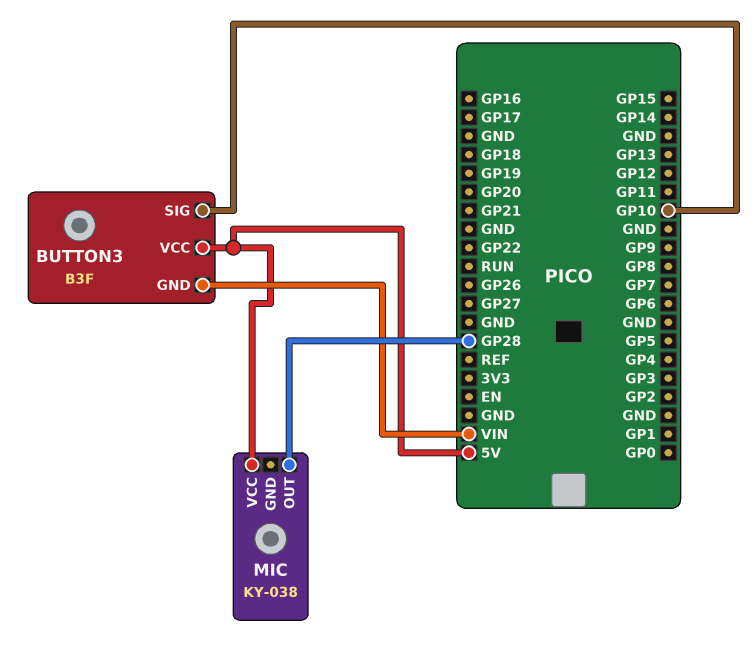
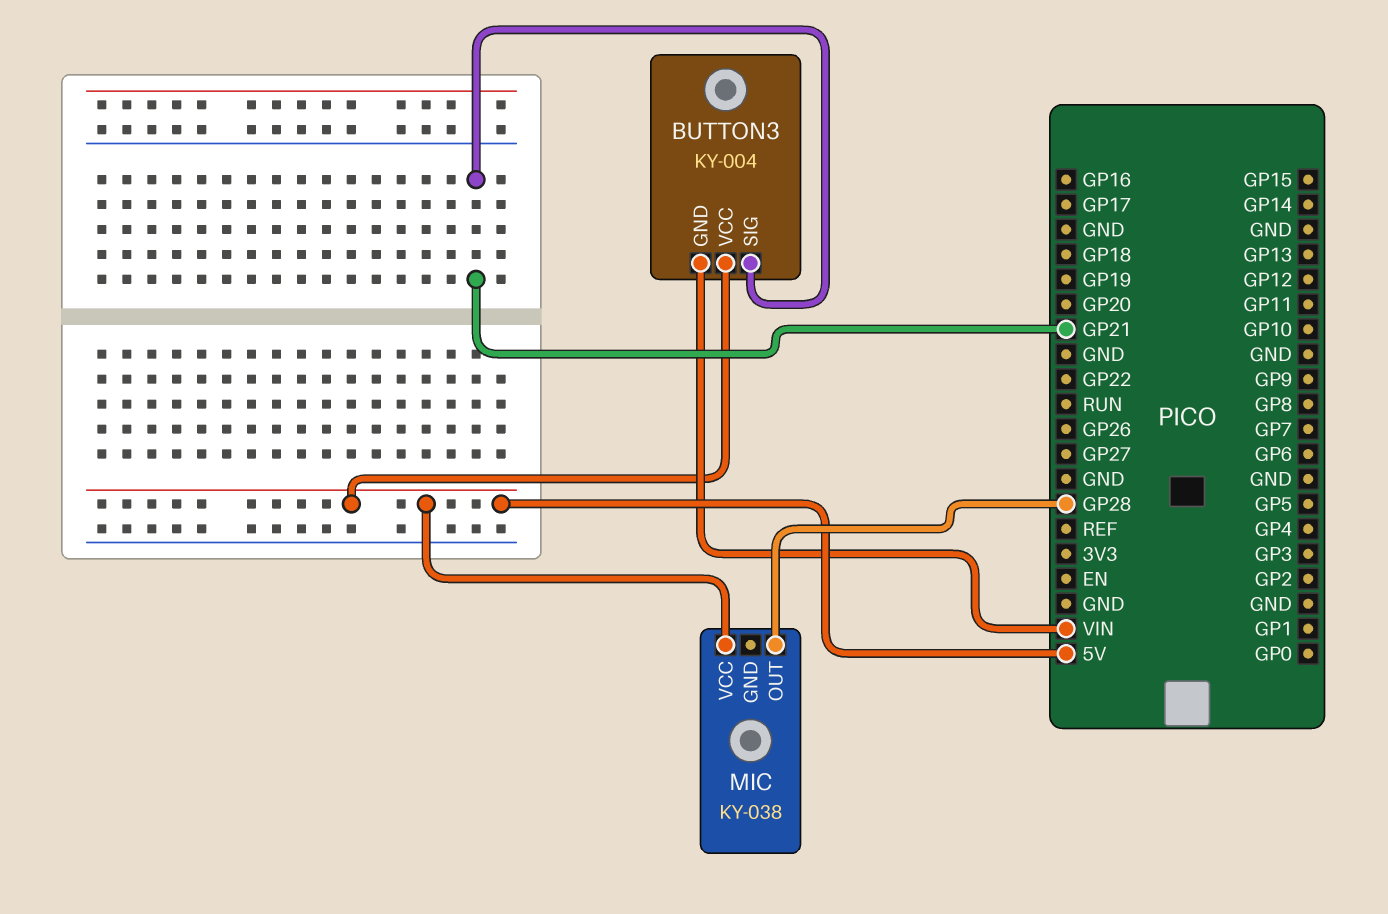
BUTTON3: B3F -> KY-004
BUTTON3 pin SIG: GP10 -> GP21

